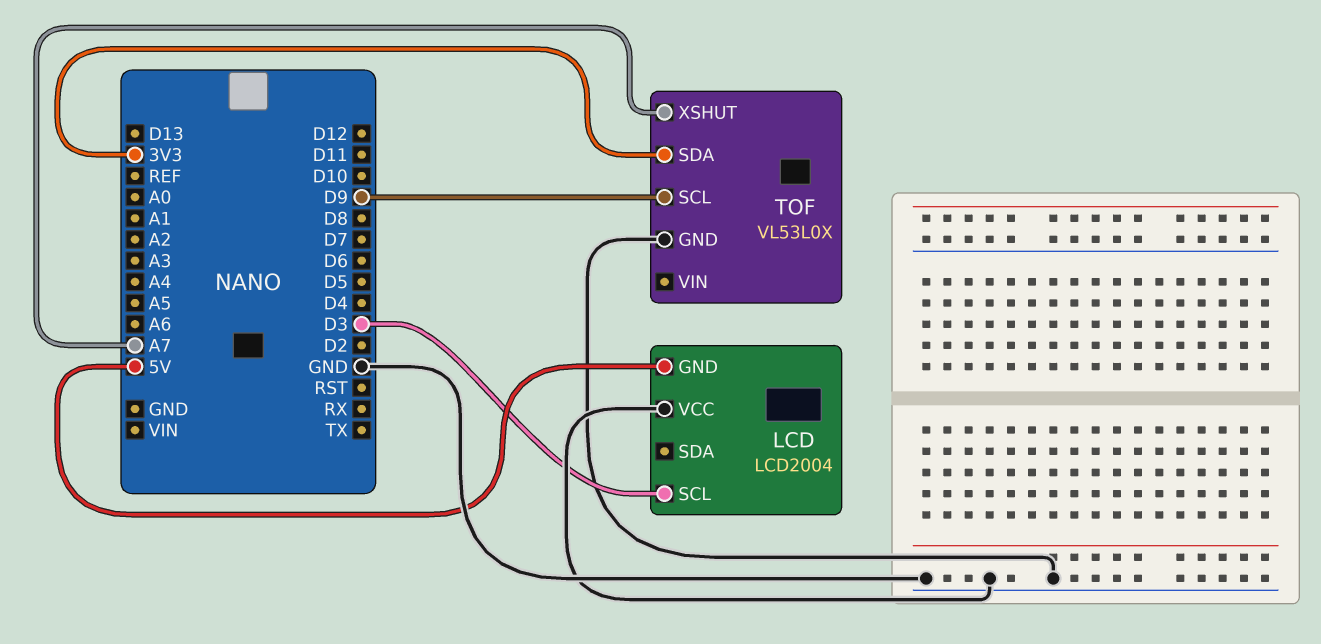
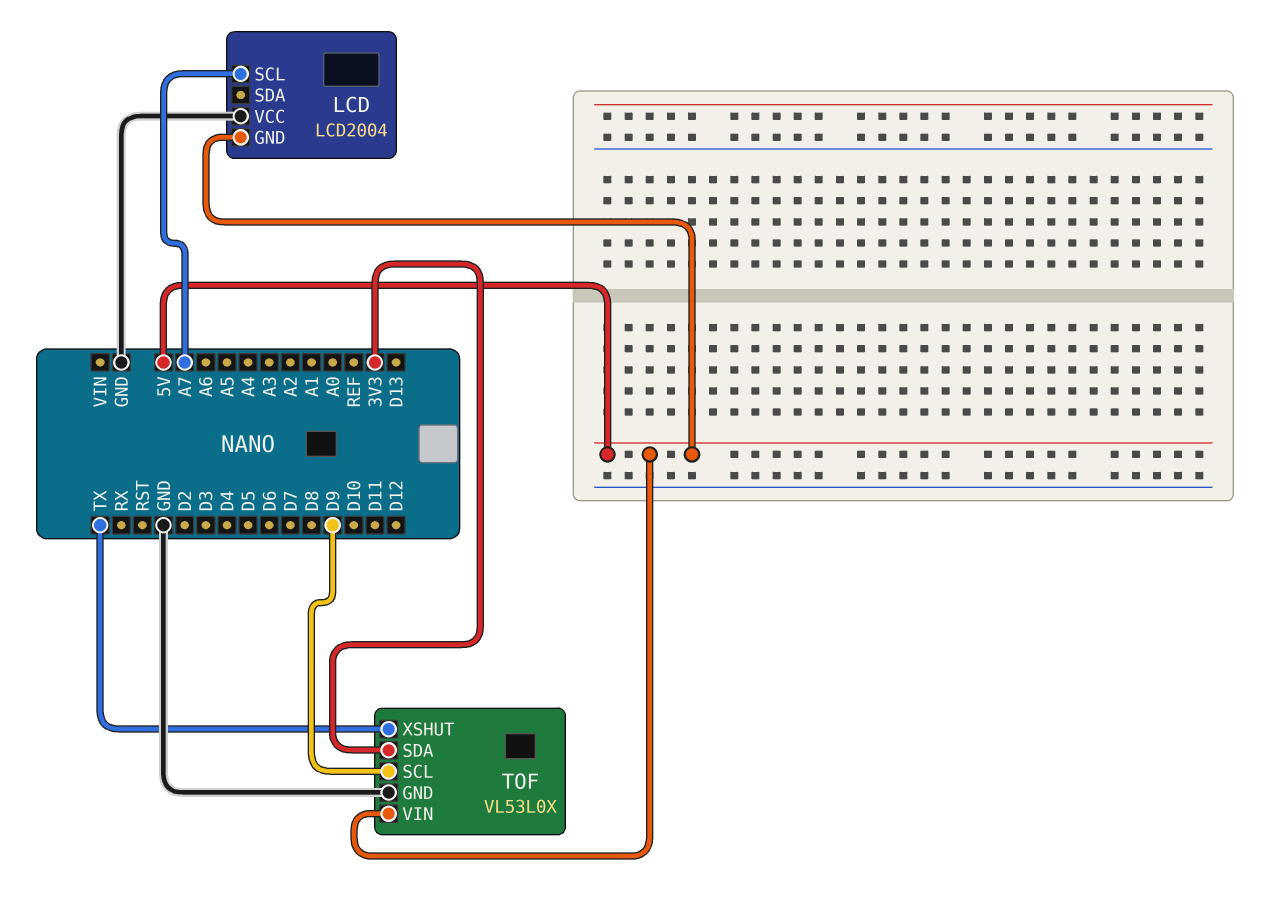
LCD pin SCL: D3 -> A7
TOF pin VIN: none -> 5V
TOF pin XSHUT: A7 -> TX

